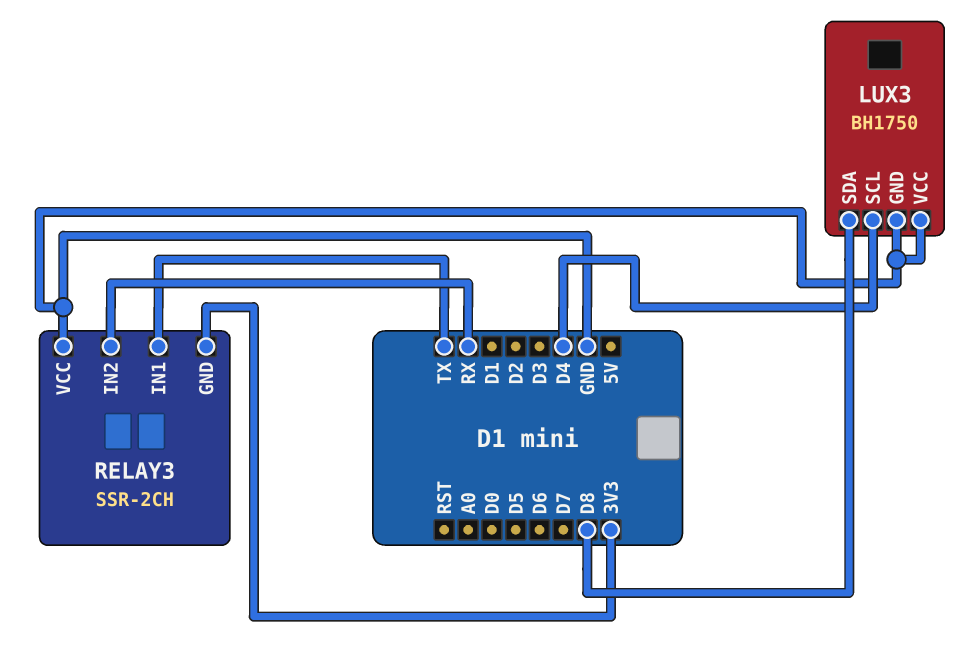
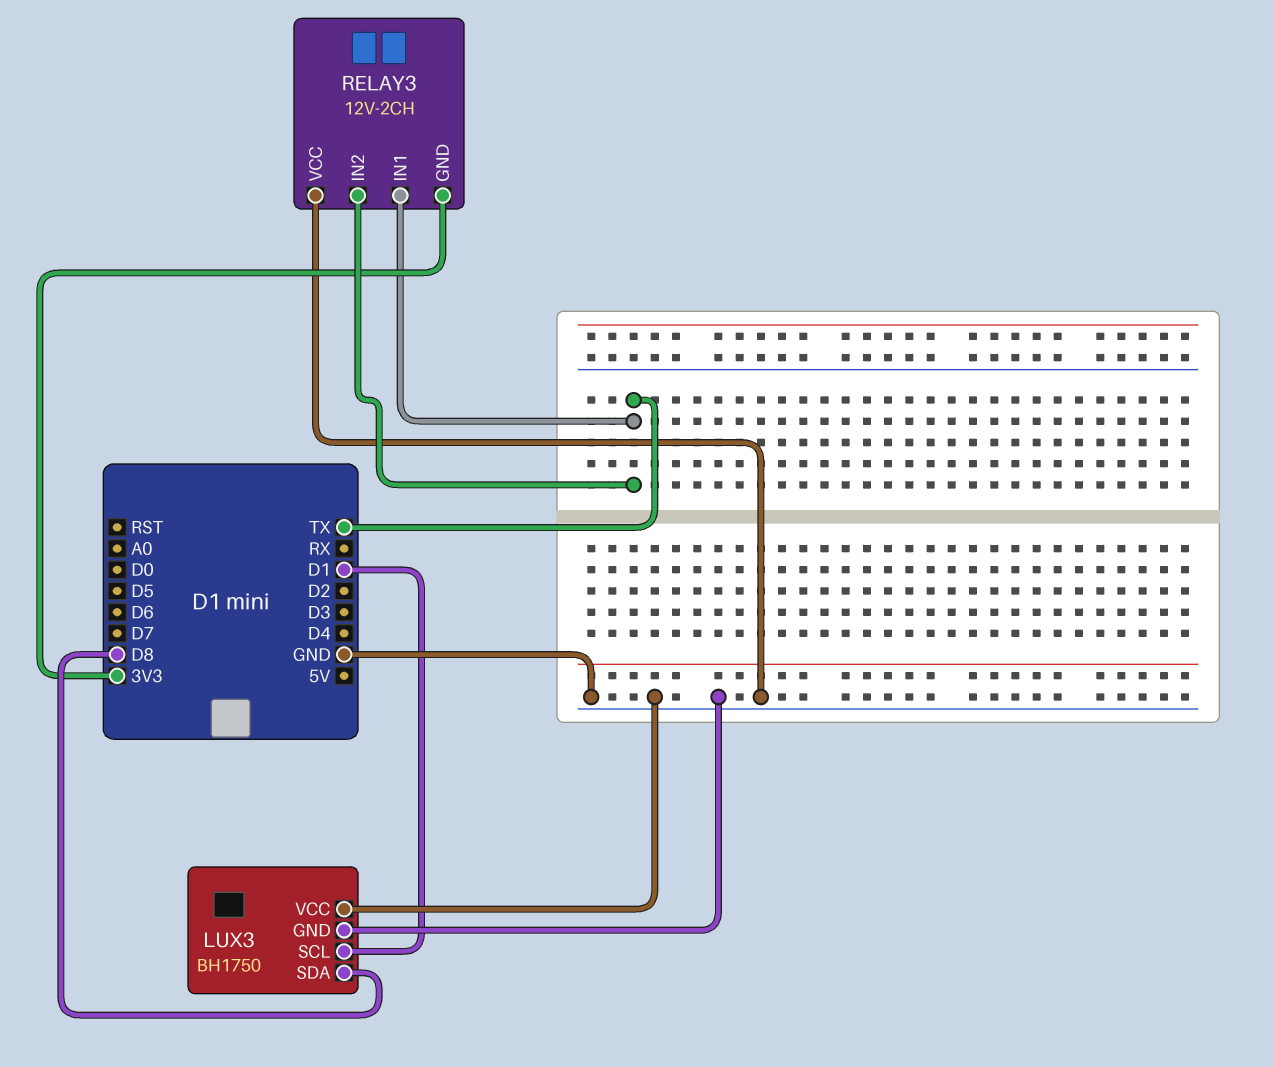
LUX3 pin SCL: D4 -> D1
RELAY3: SSR-2CH -> 12V-2CH
RELAY3 pin IN2: RX -> TX

